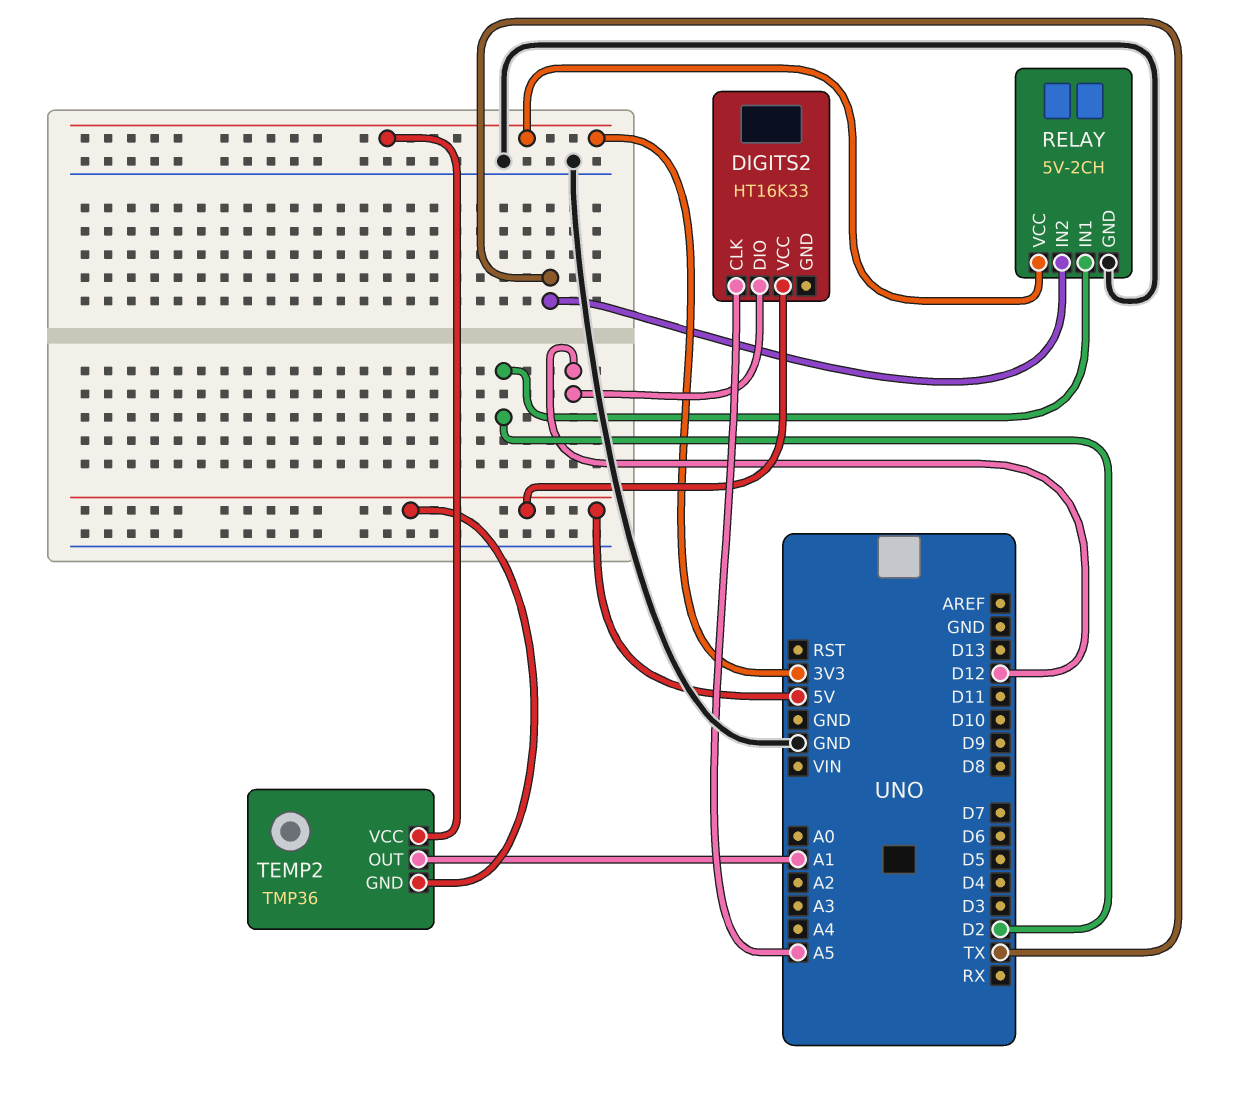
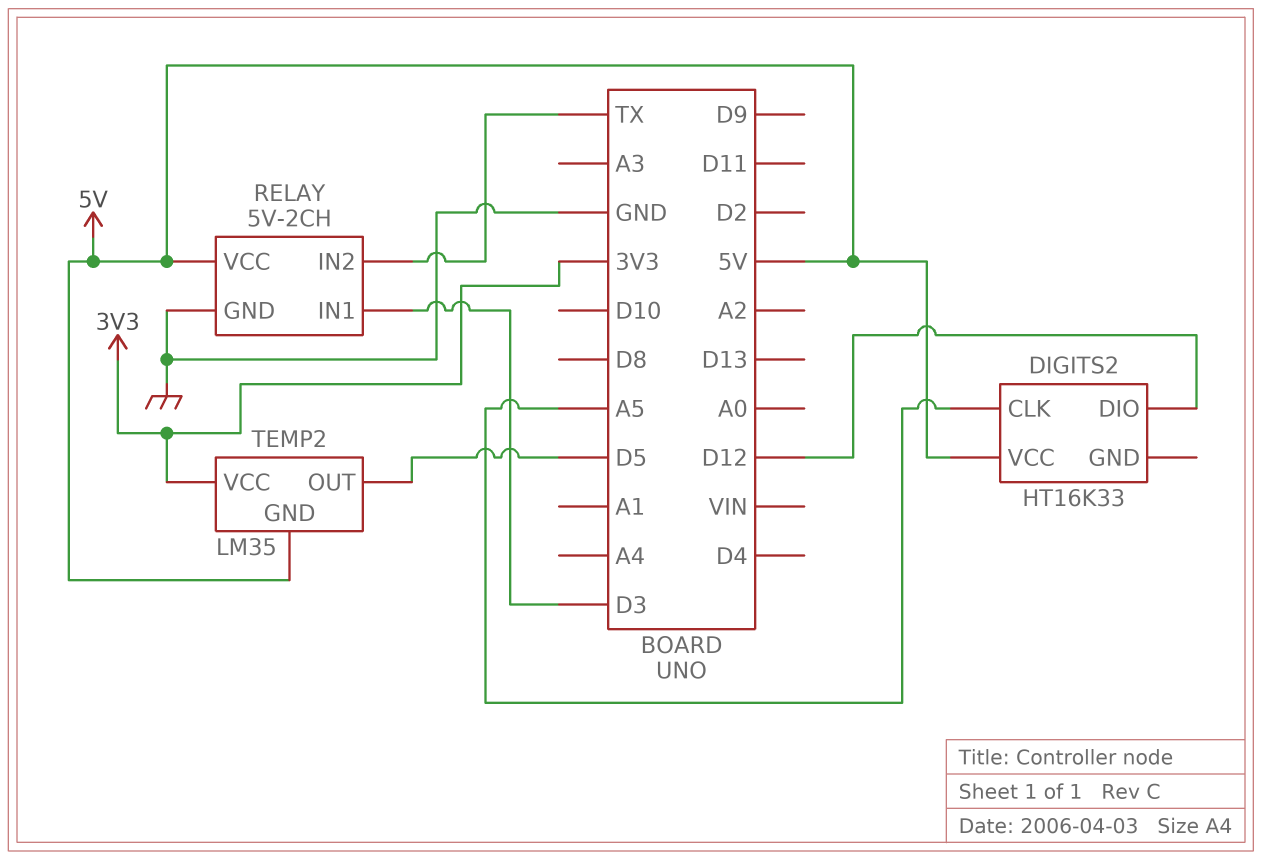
RELAY pin IN1: D2 -> D3
RELAY pin VCC: 3V3 -> 5V
TEMP2: TMP36 -> LM35
TEMP2 pin OUT: A1 -> D5

